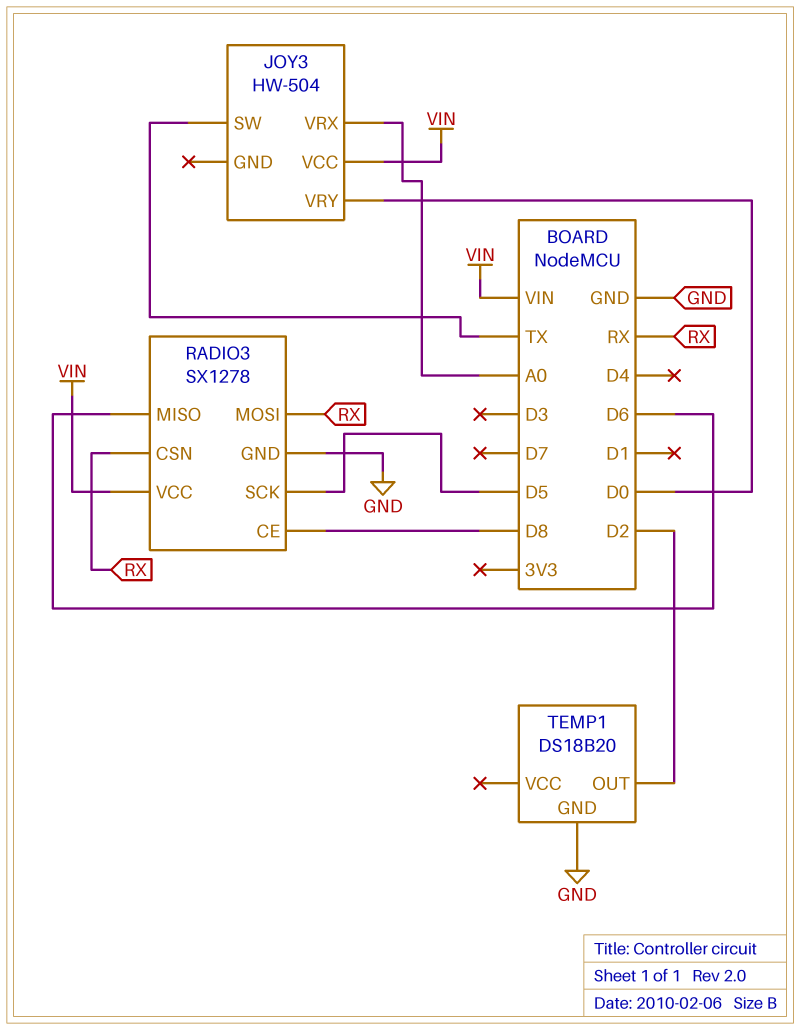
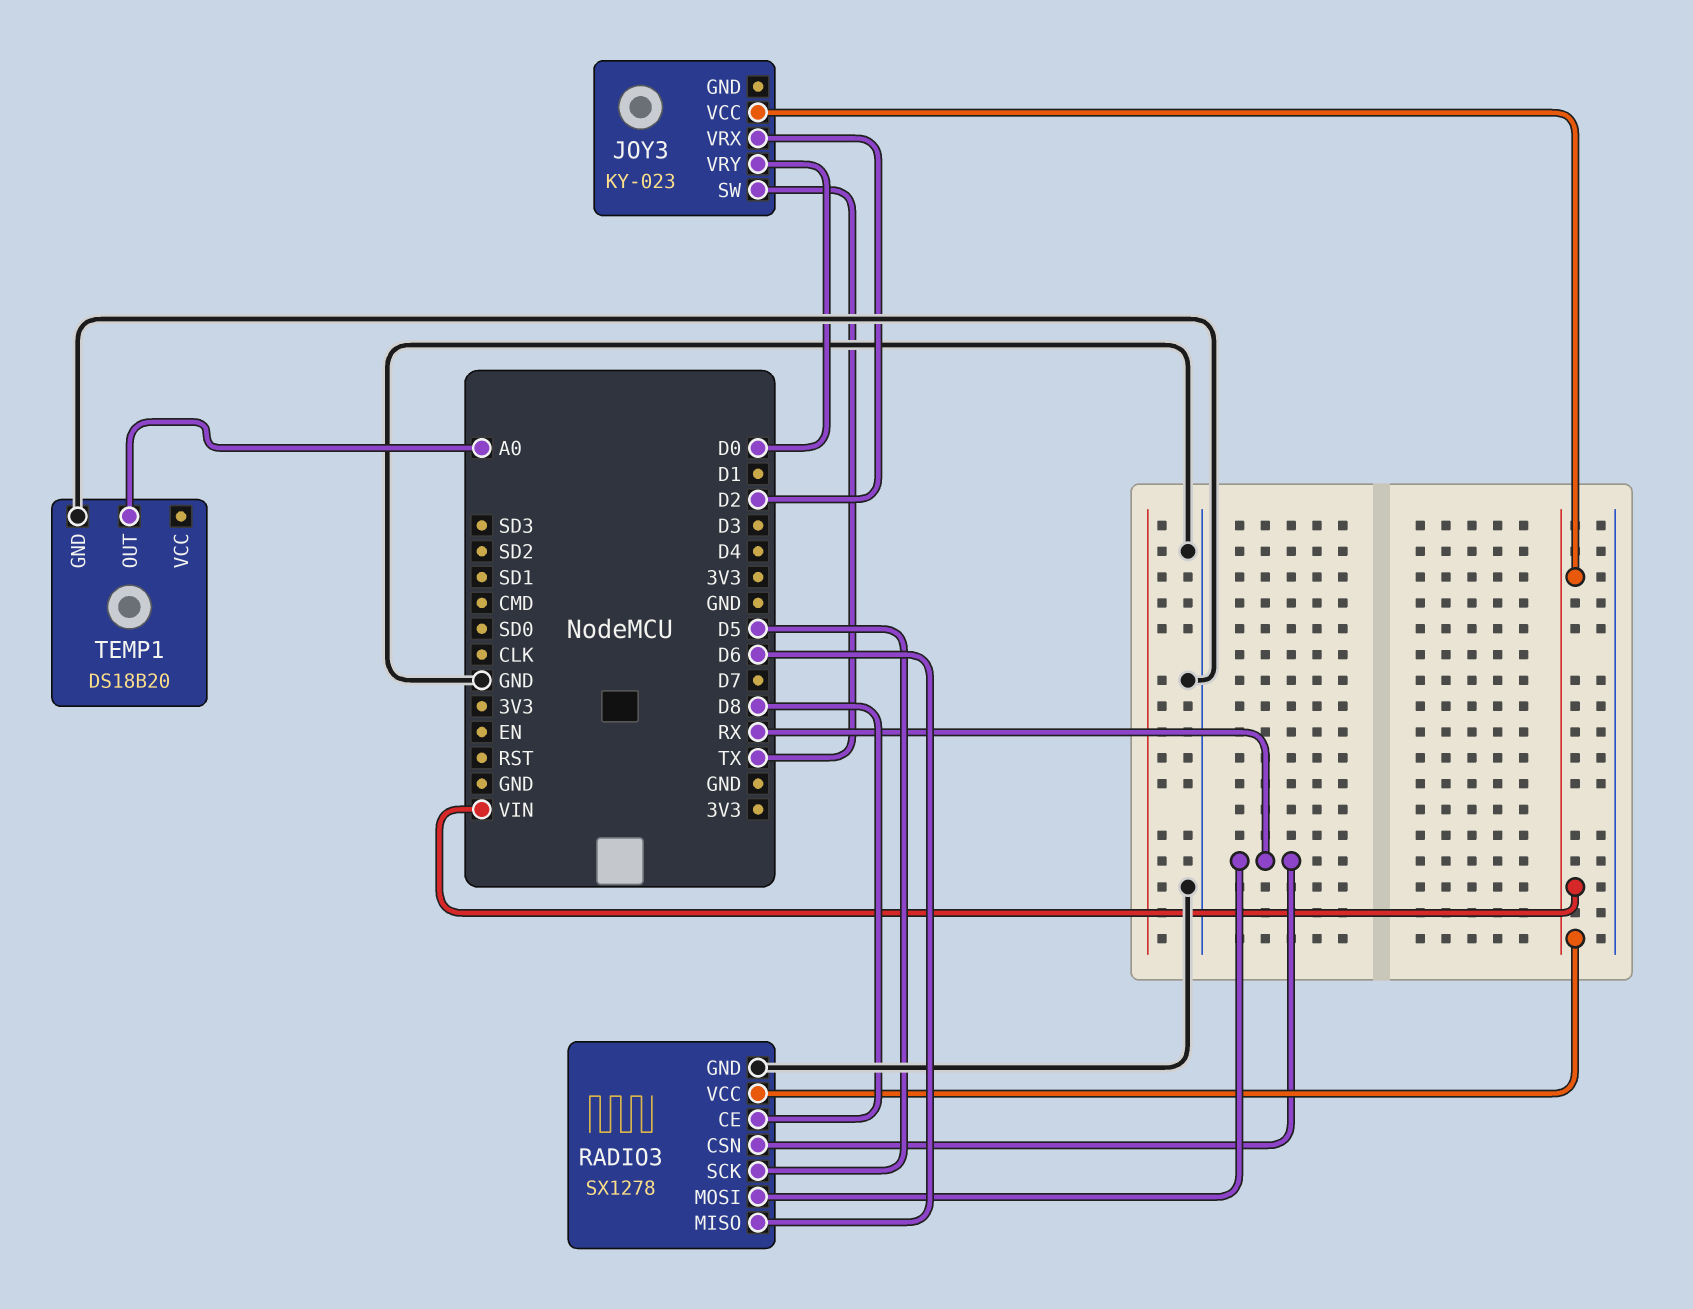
JOY3: HW-504 -> KY-023
JOY3 pin VRX: A0 -> D2
TEMP1 pin OUT: D2 -> A0

